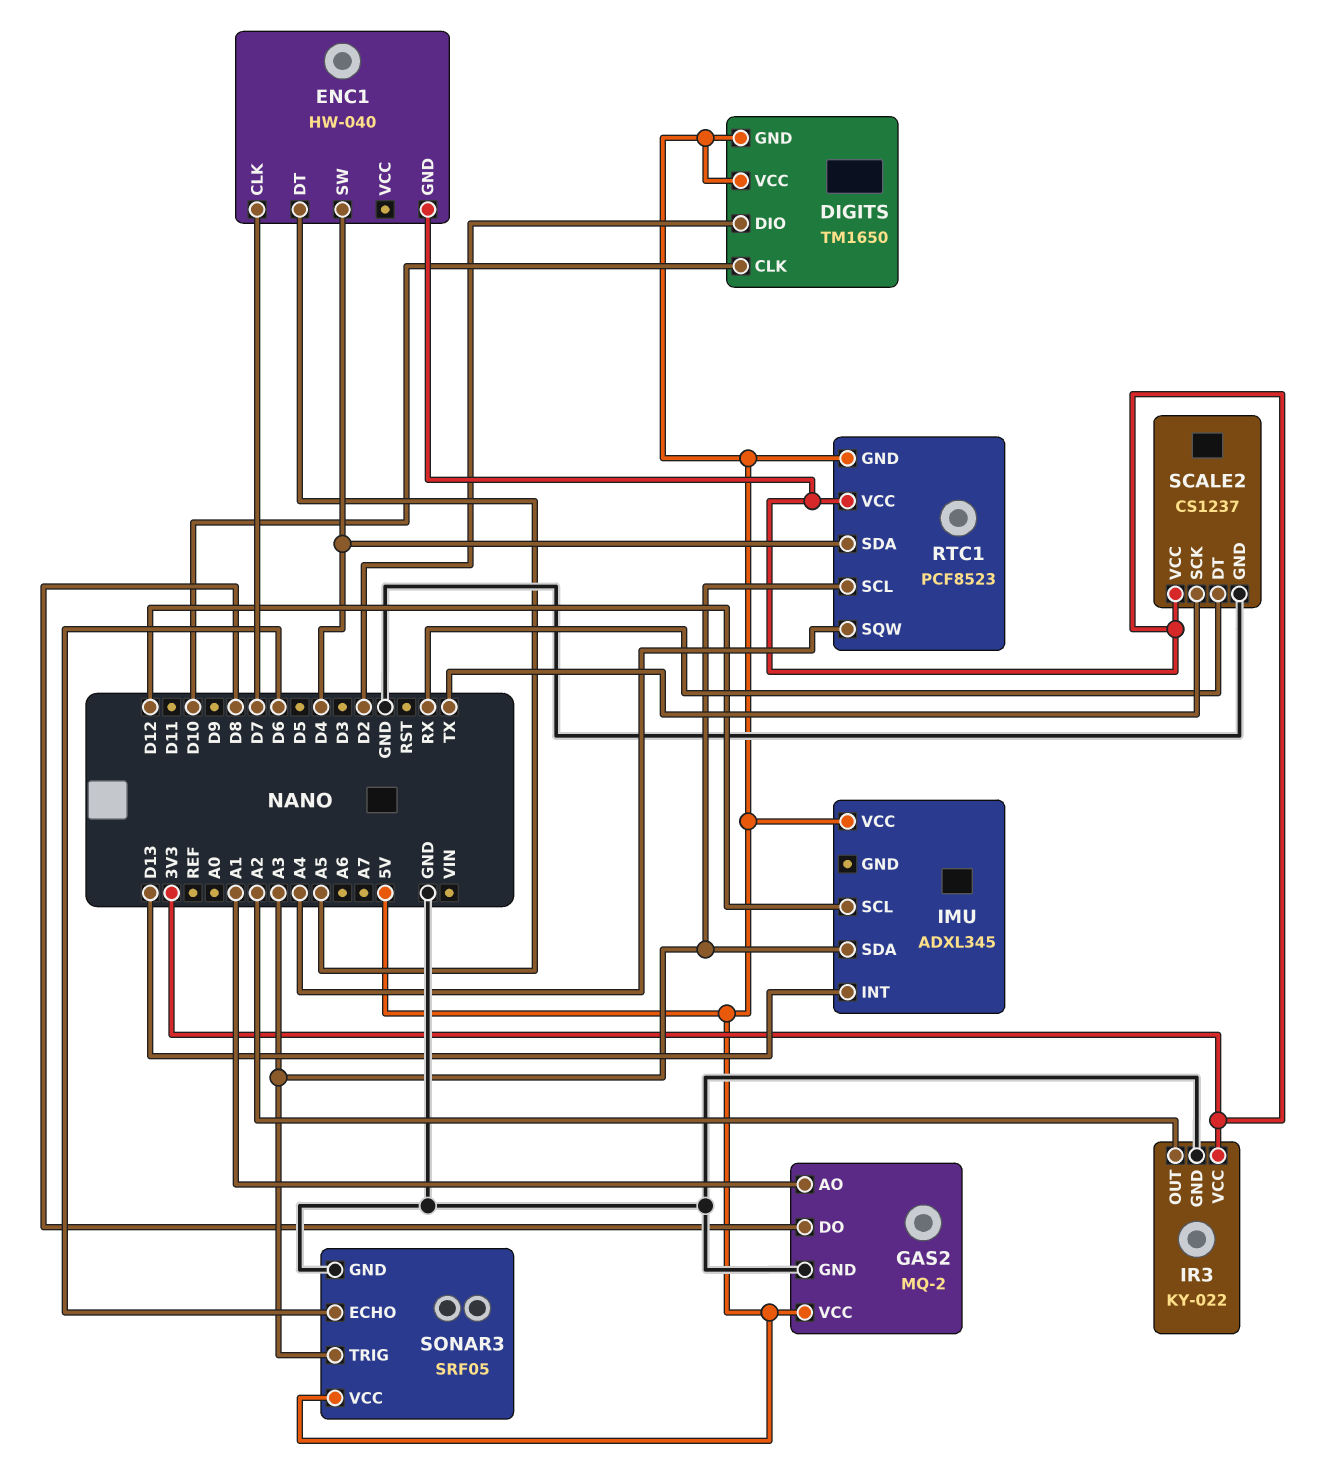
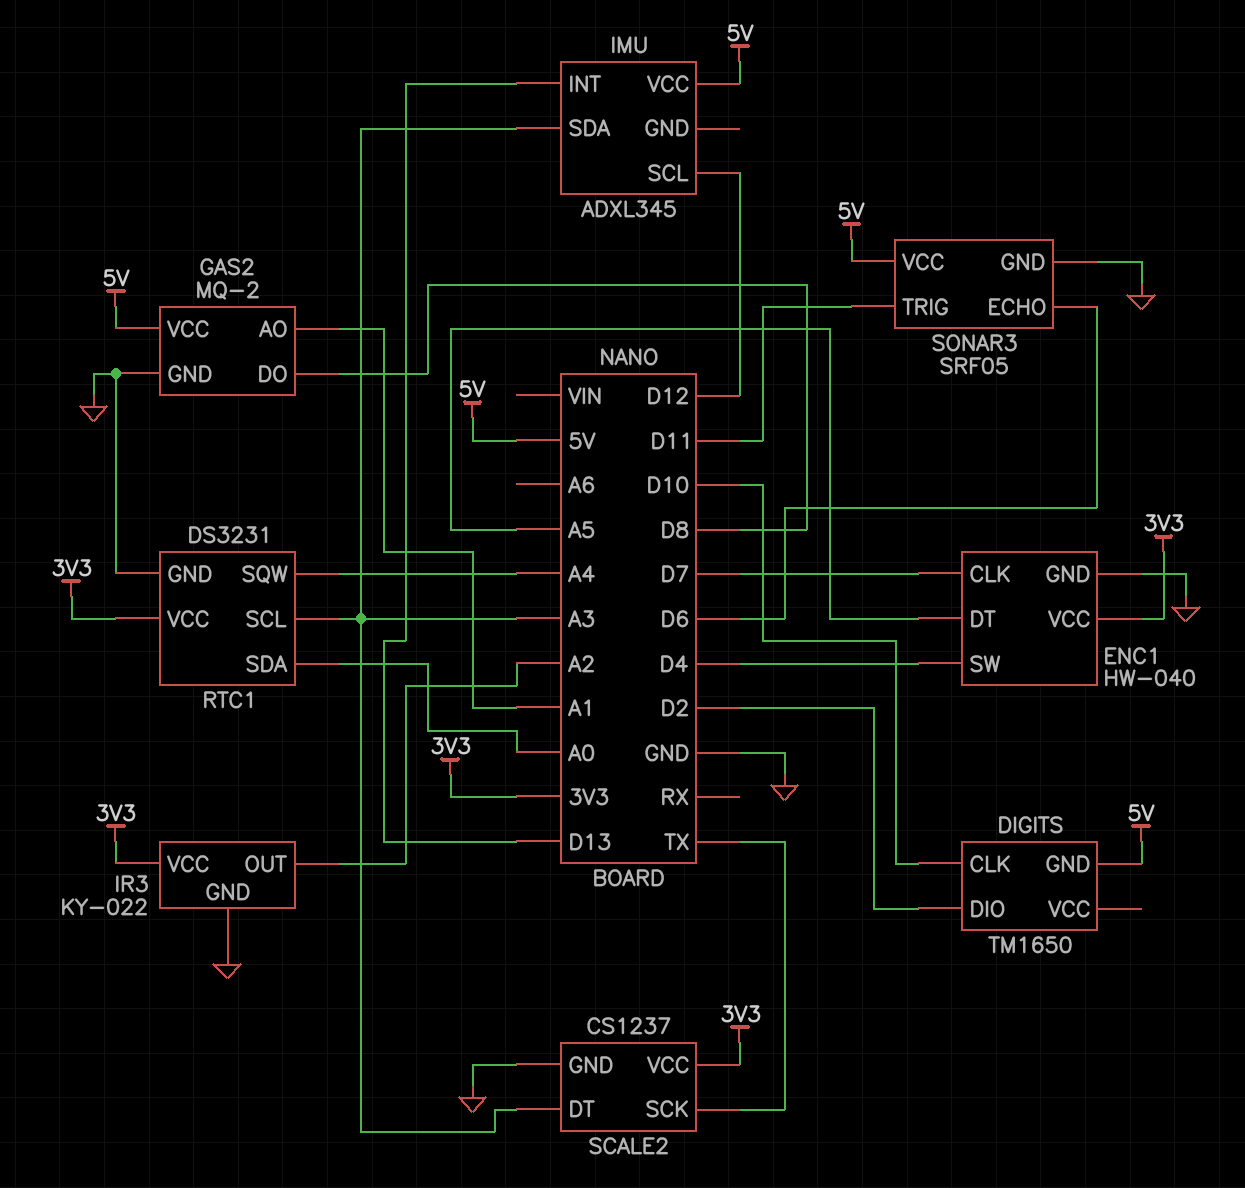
DIGITS pin VCC: 5V -> none
ENC1 pin GND: 3V3 -> GND
ENC1 pin VCC: none -> 3V3
RTC1: PCF8523 -> DS3231
RTC1 pin GND: 5V -> GND
RTC1 pin SDA: D4 -> A0
SCALE2 pin DT: RX -> A3
SONAR3 pin TRIG: A3 -> D11

